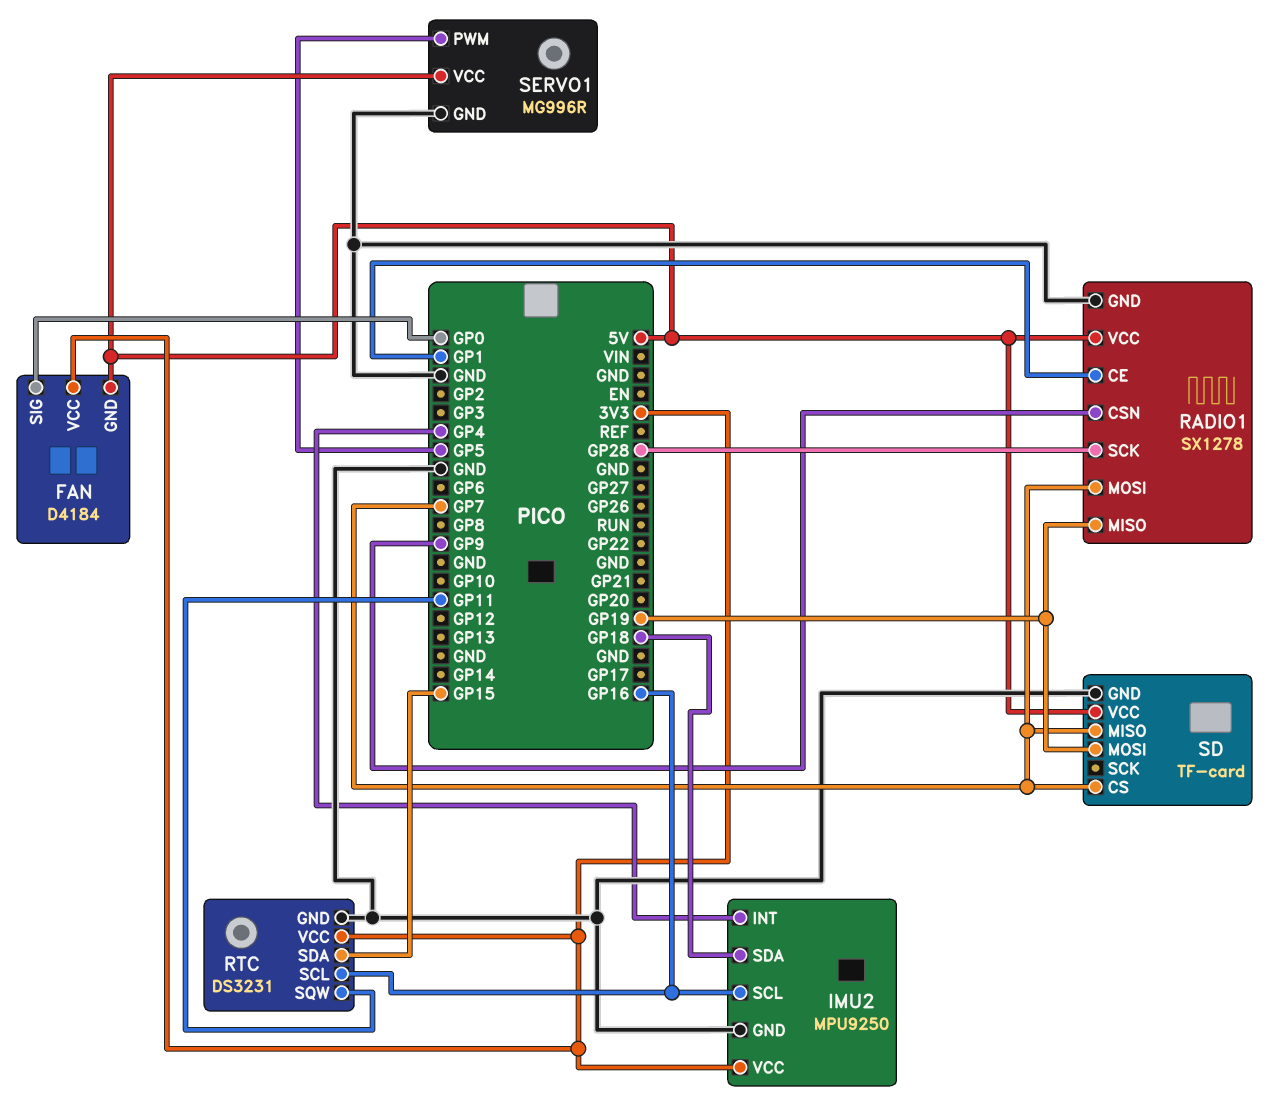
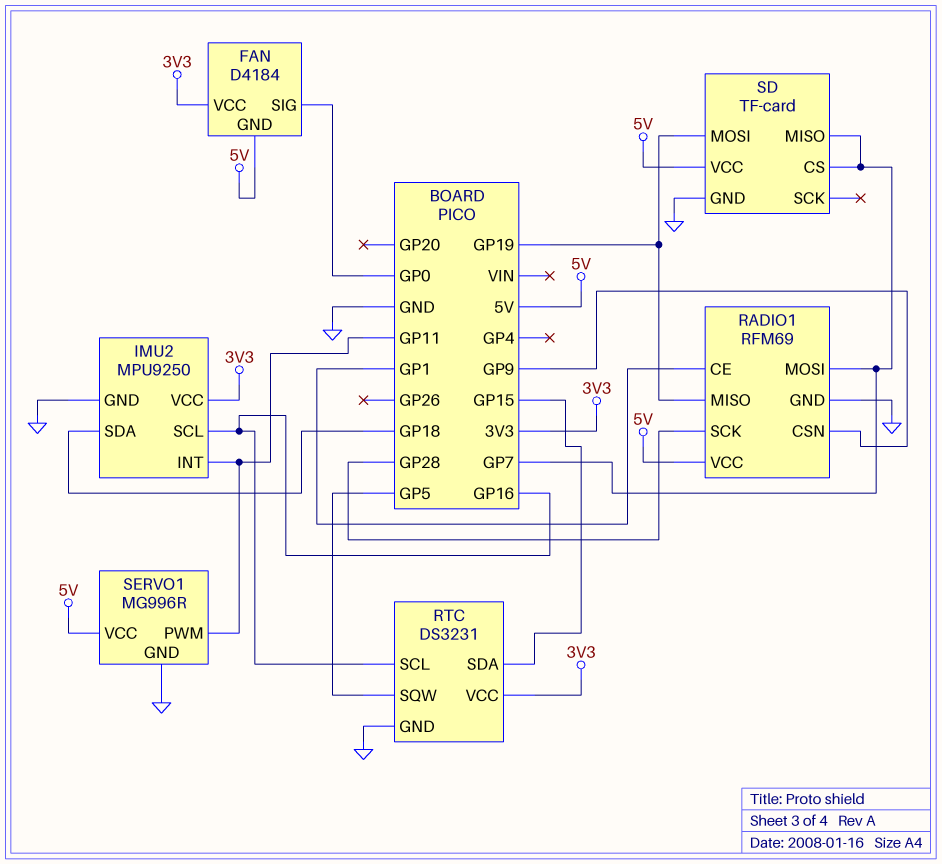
IMU2 pin INT: GP4 -> GP11
RADIO1: SX1278 -> RFM69
RTC pin SQW: GP11 -> GP5
SERVO1 pin PWM: GP5 -> GP11

